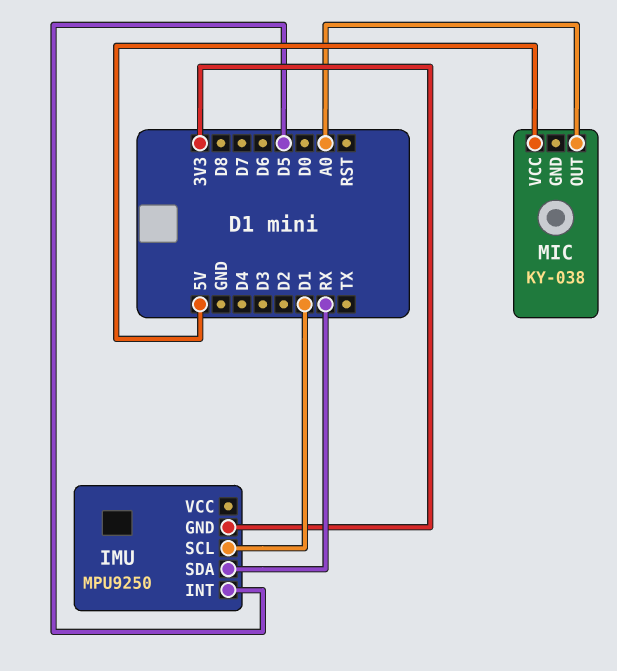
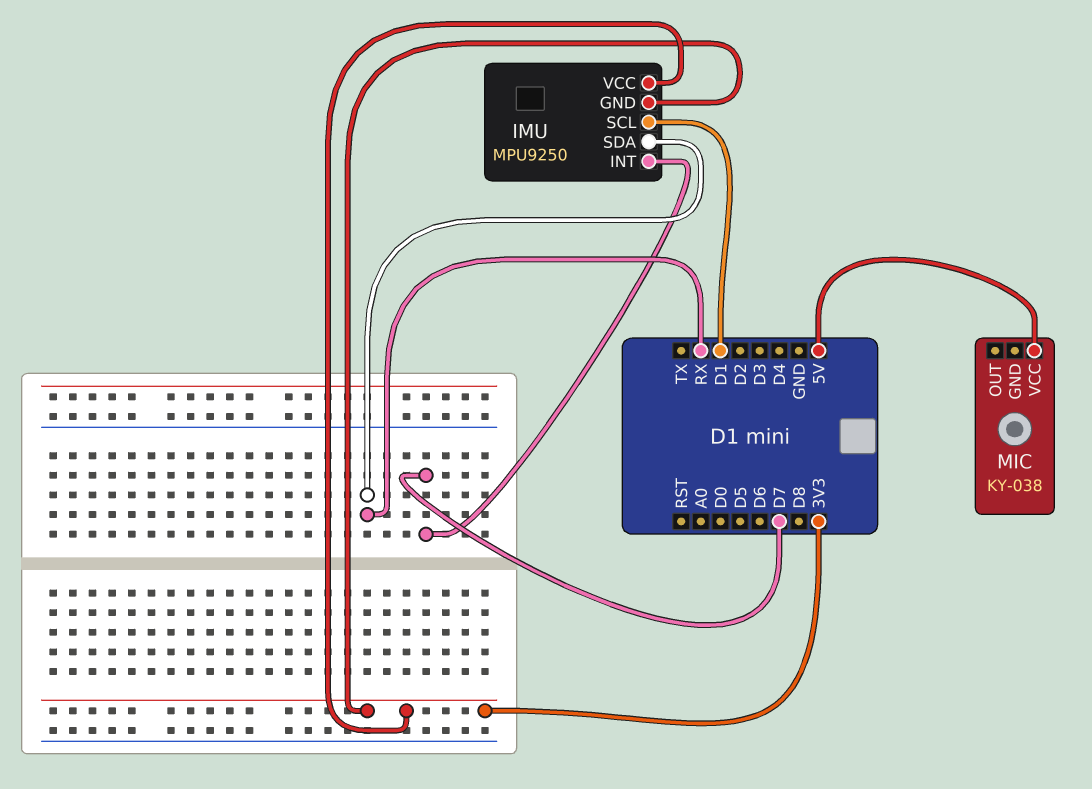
IMU pin INT: D5 -> D7
IMU pin VCC: none -> 3V3
MIC pin OUT: A0 -> none

